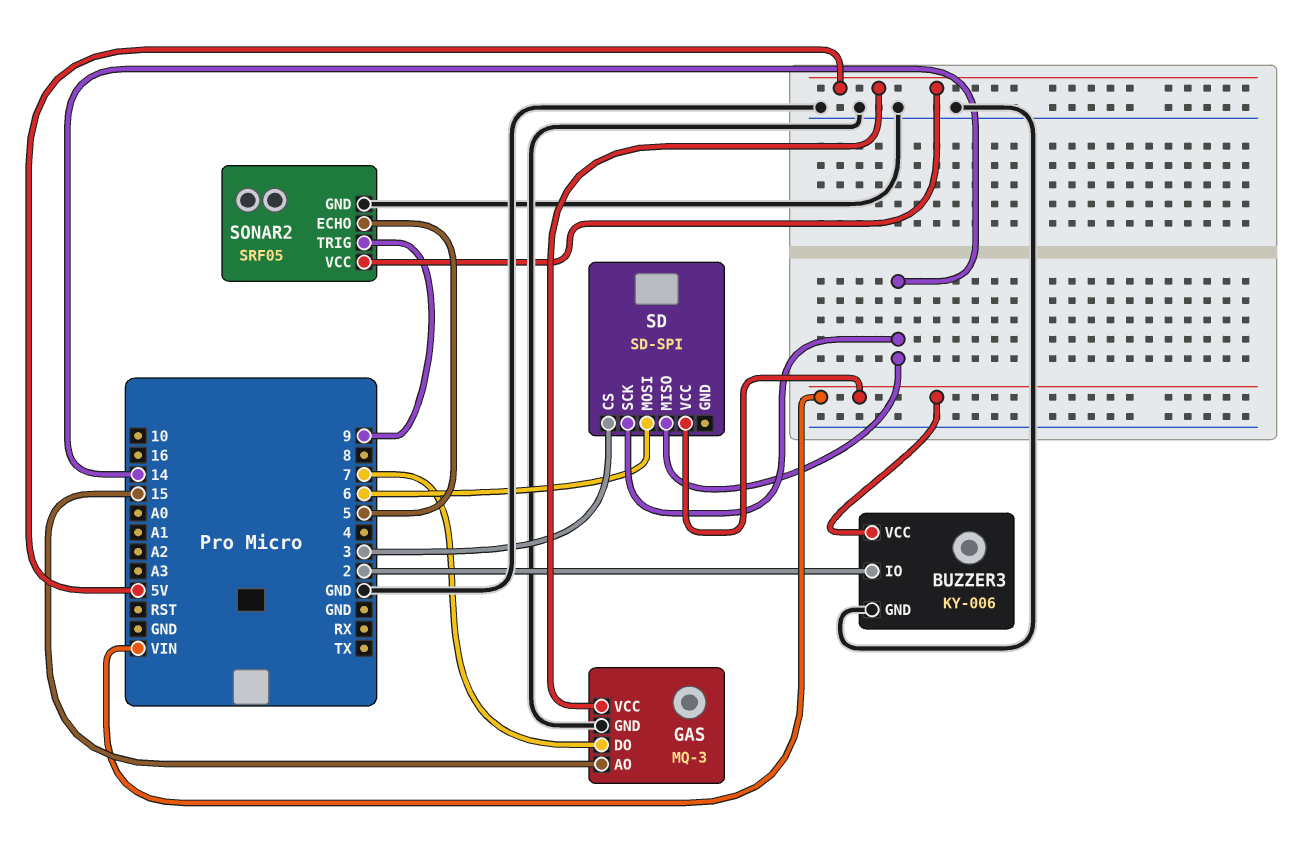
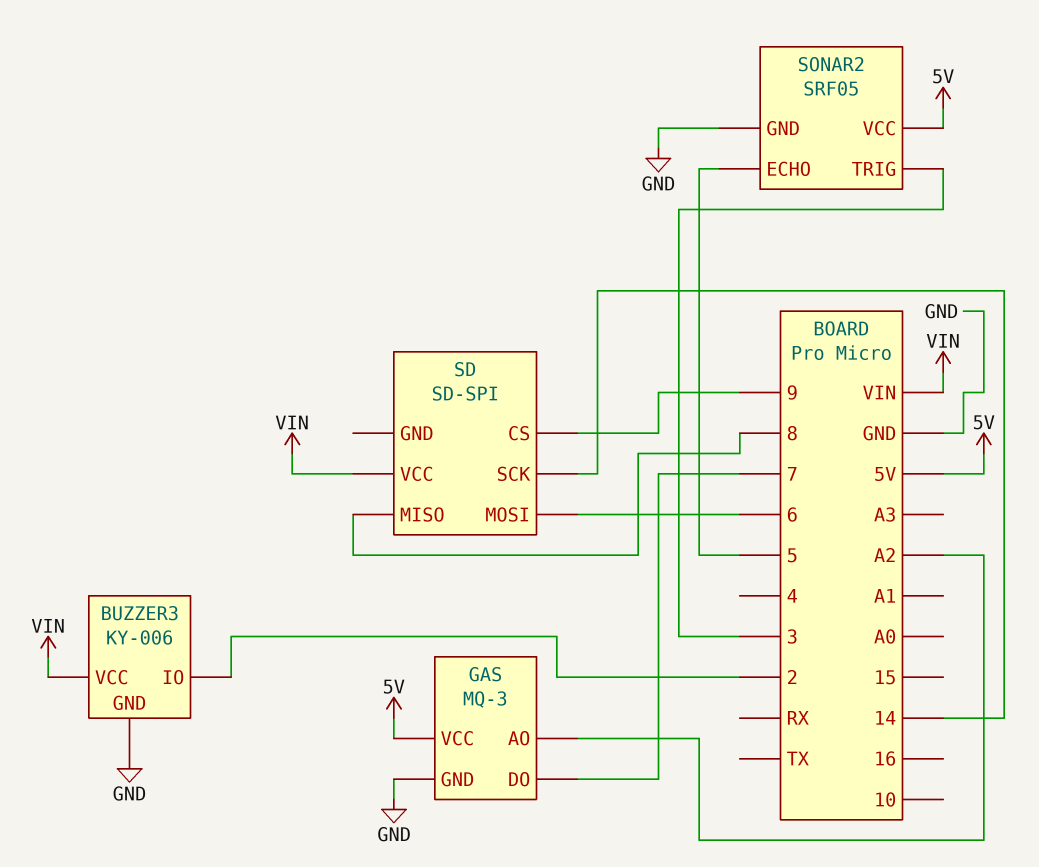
GAS pin AO: 15 -> A2
SD pin CS: 3 -> 9
SD pin MISO: 14 -> 8
SONAR2 pin TRIG: 9 -> 3

